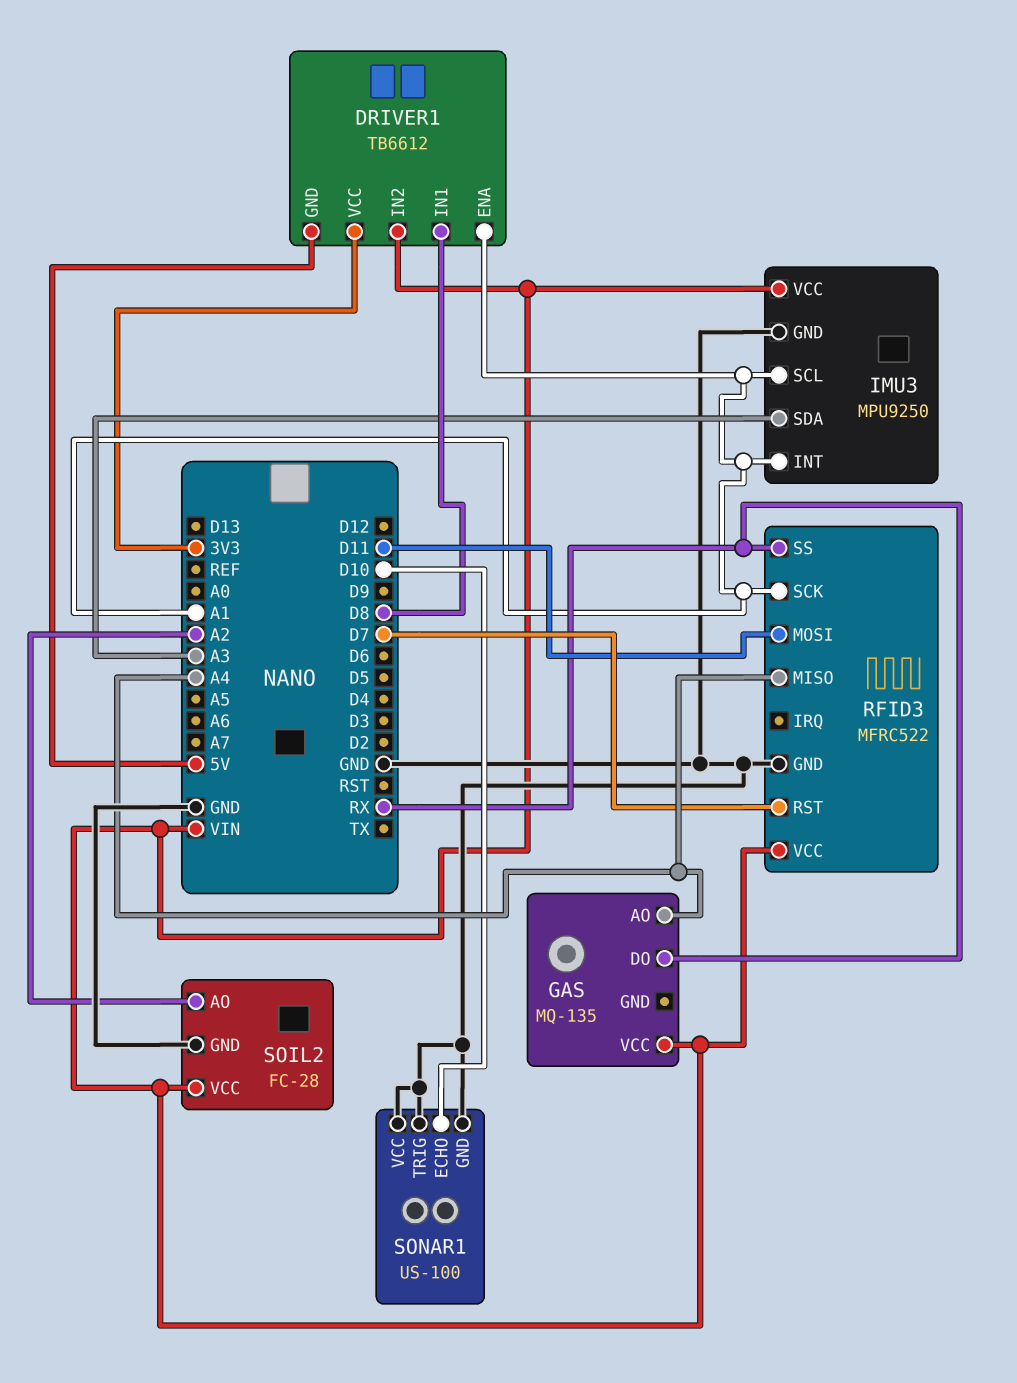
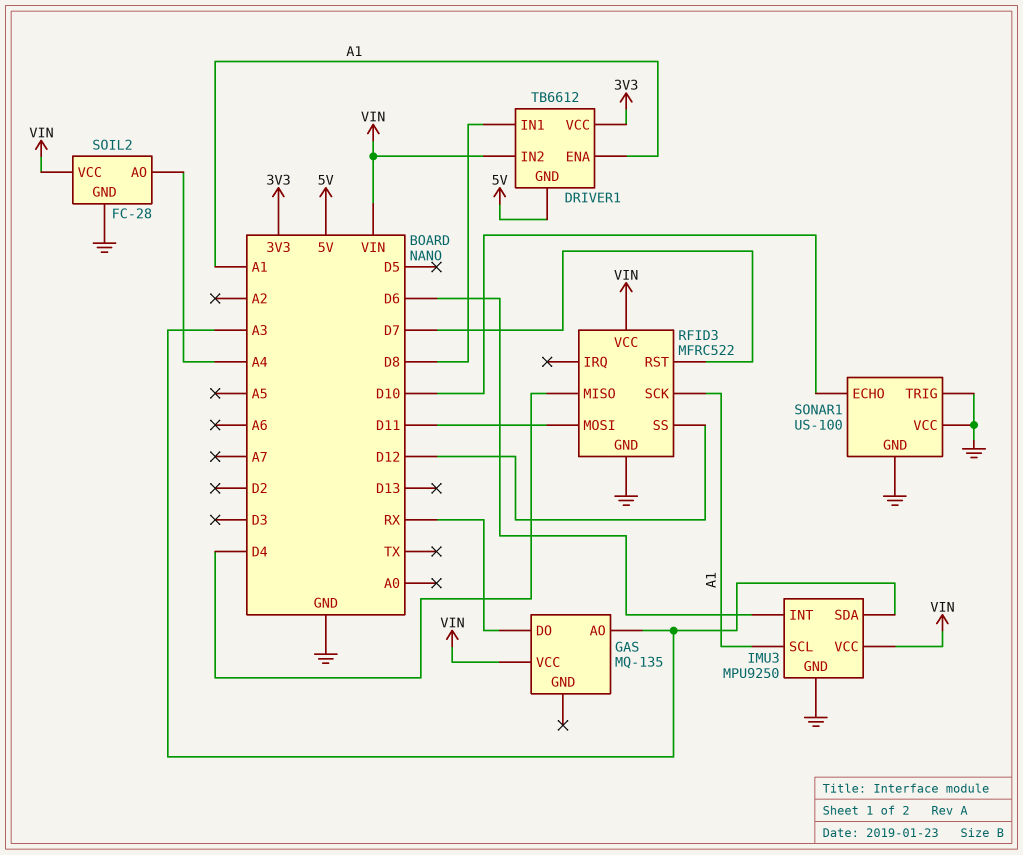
GAS pin AO: A4 -> A3
IMU3 pin INT: A1 -> D6
RFID3 pin MISO: A4 -> D4
RFID3 pin SS: RX -> D12
SOIL2 pin AO: A2 -> A4

